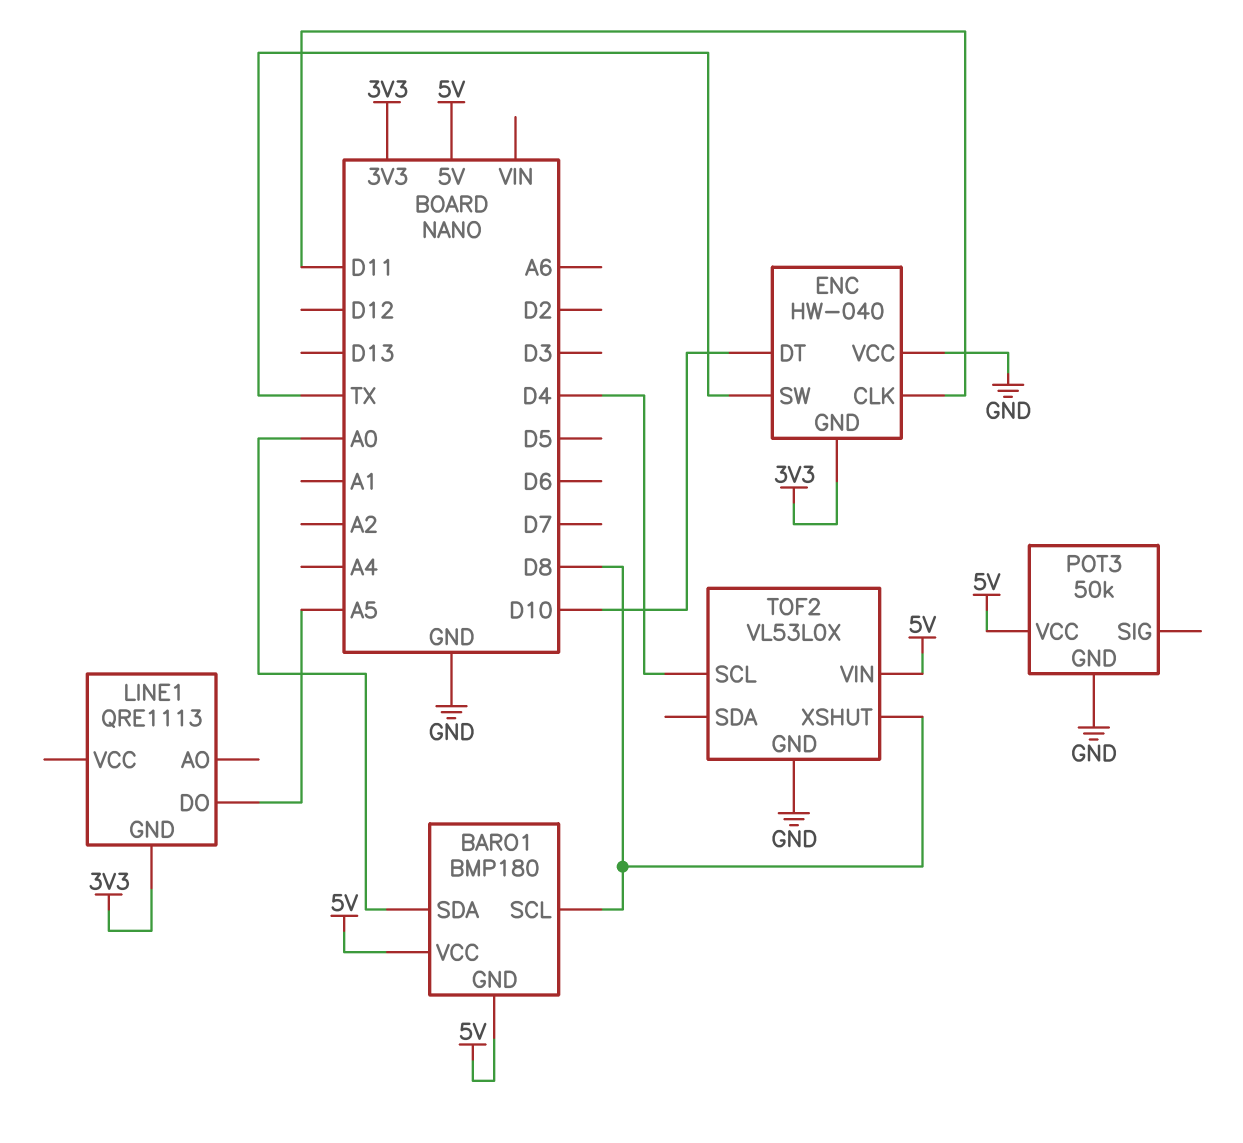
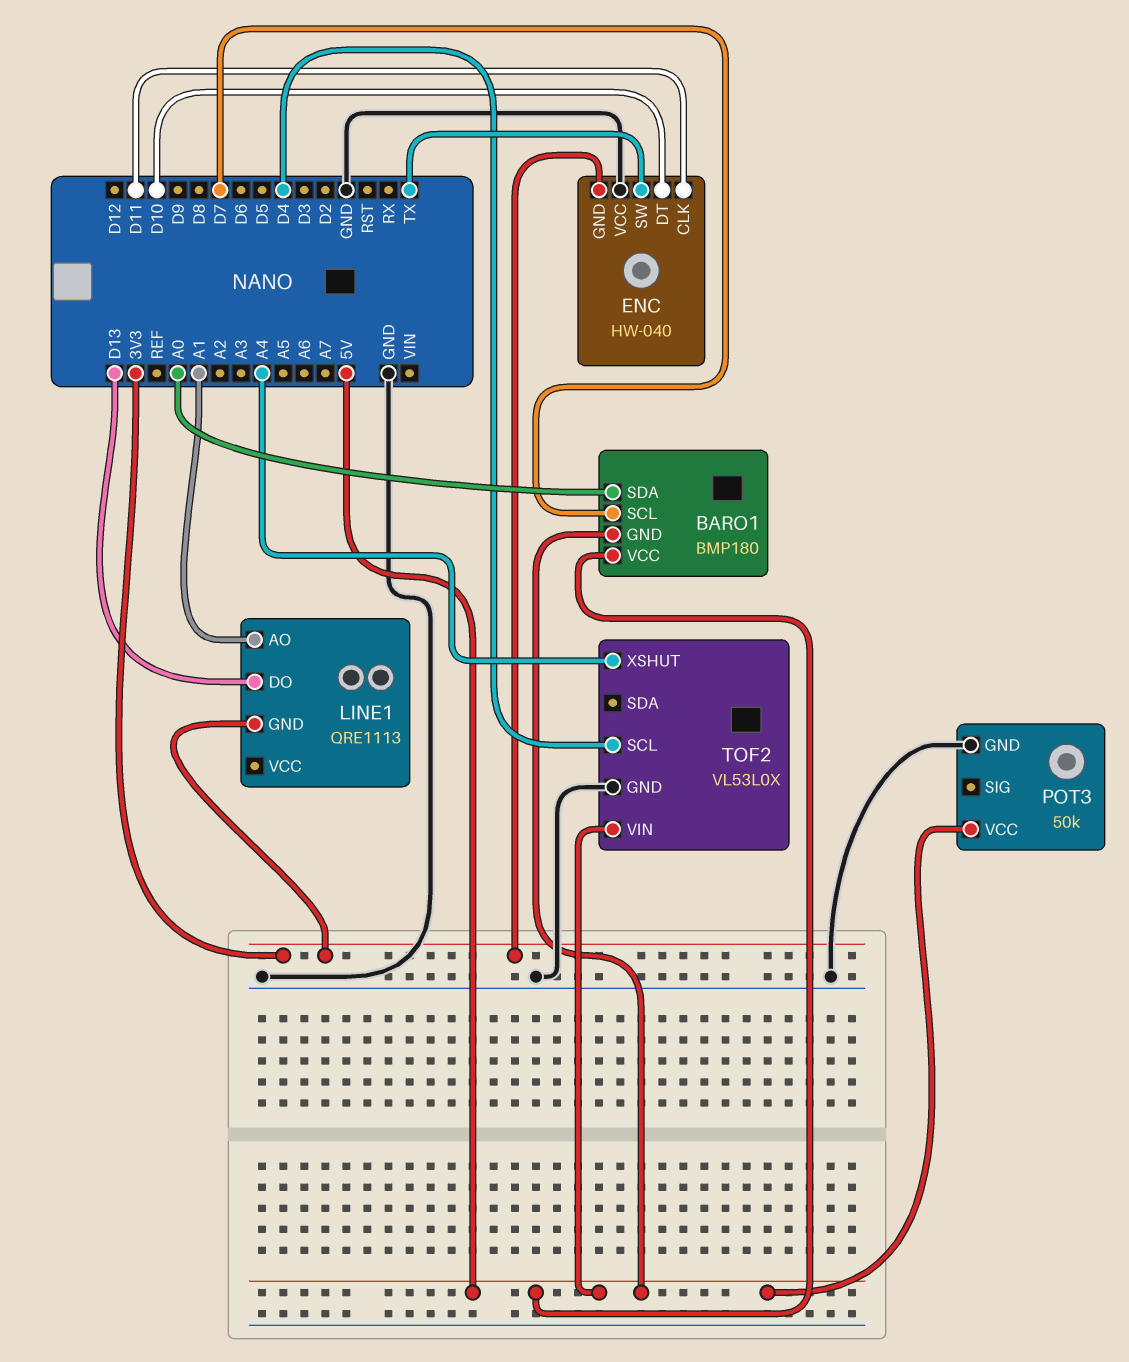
BARO1 pin SCL: D8 -> D7
LINE1 pin AO: none -> A1
LINE1 pin DO: A5 -> D13
TOF2 pin XSHUT: D8 -> A4

